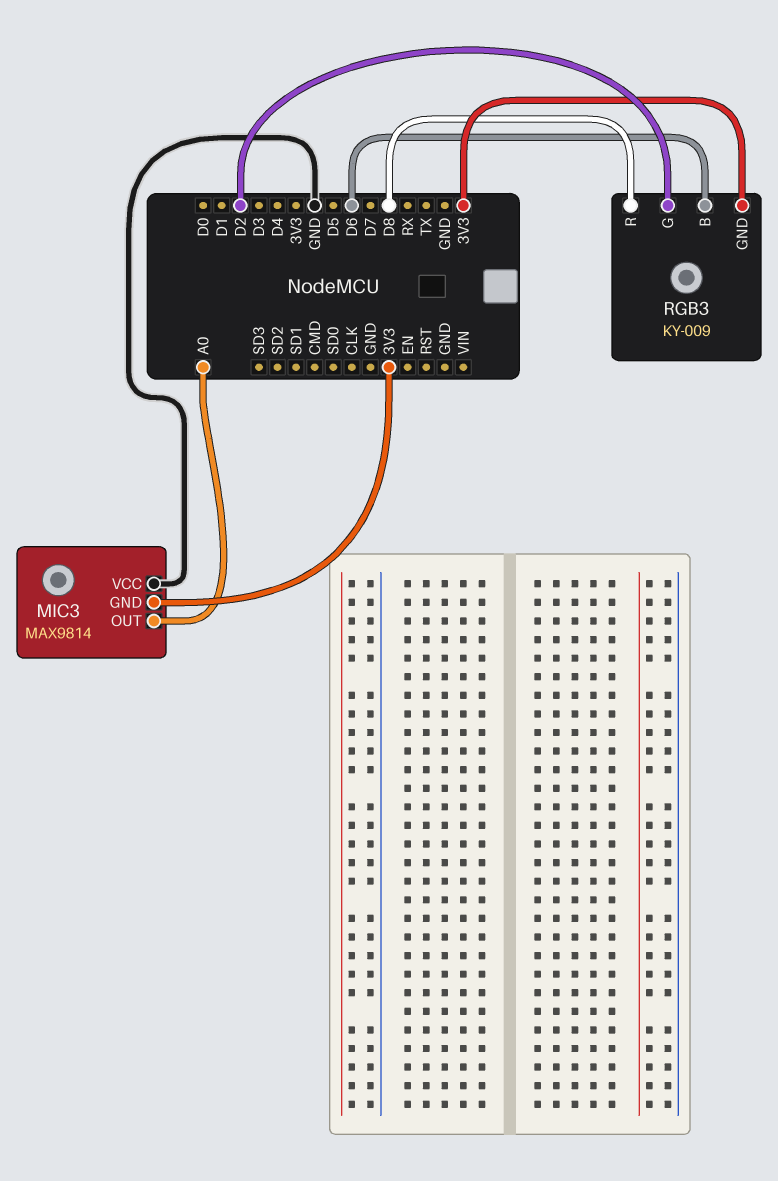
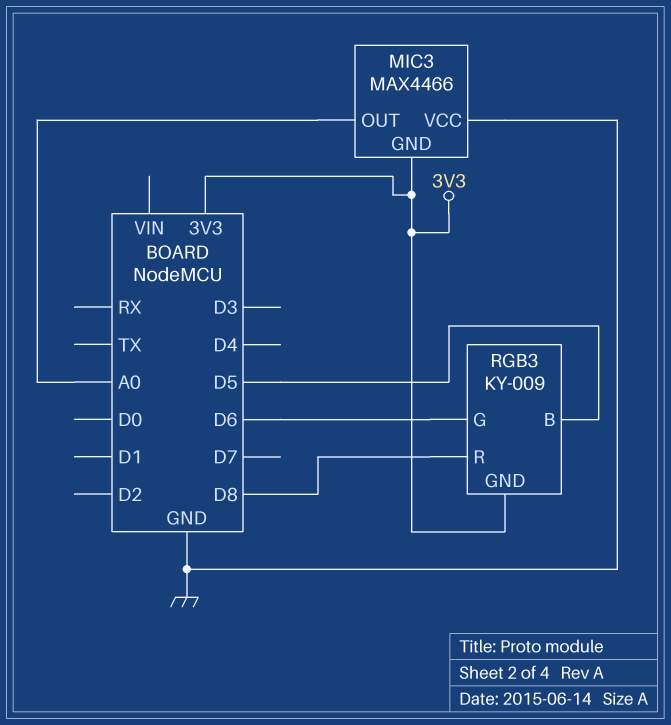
MIC3: MAX9814 -> MAX4466
RGB3 pin B: D6 -> D5
RGB3 pin G: D2 -> D6

